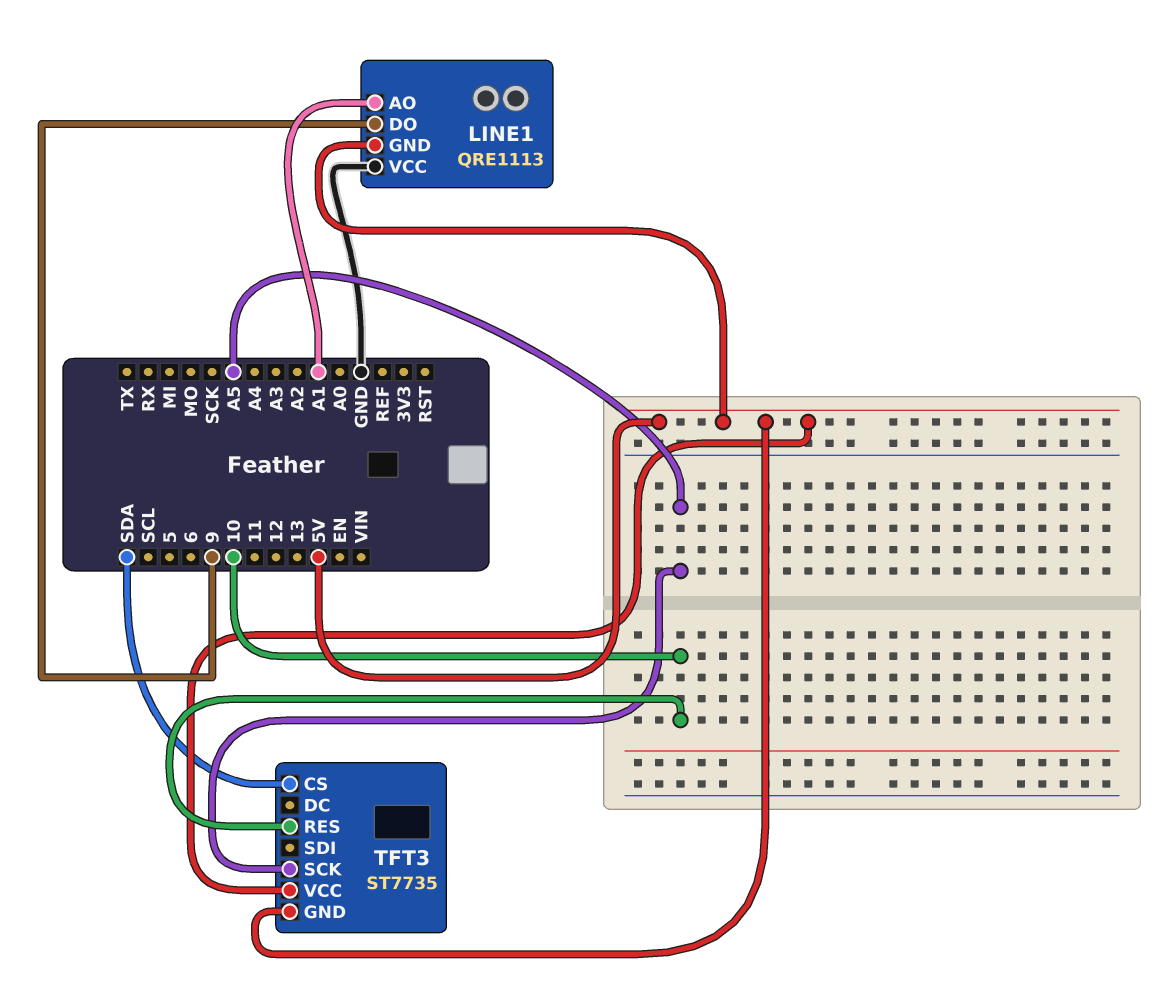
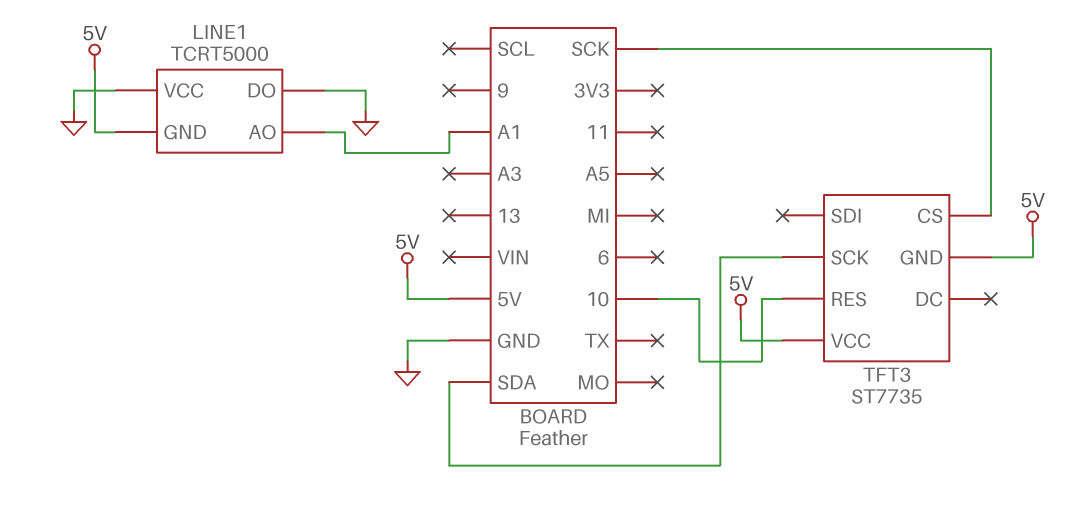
LINE1: QRE1113 -> TCRT5000
LINE1 pin DO: 9 -> GND
TFT3 pin CS: SDA -> SCK
TFT3 pin SCK: A5 -> SDA

